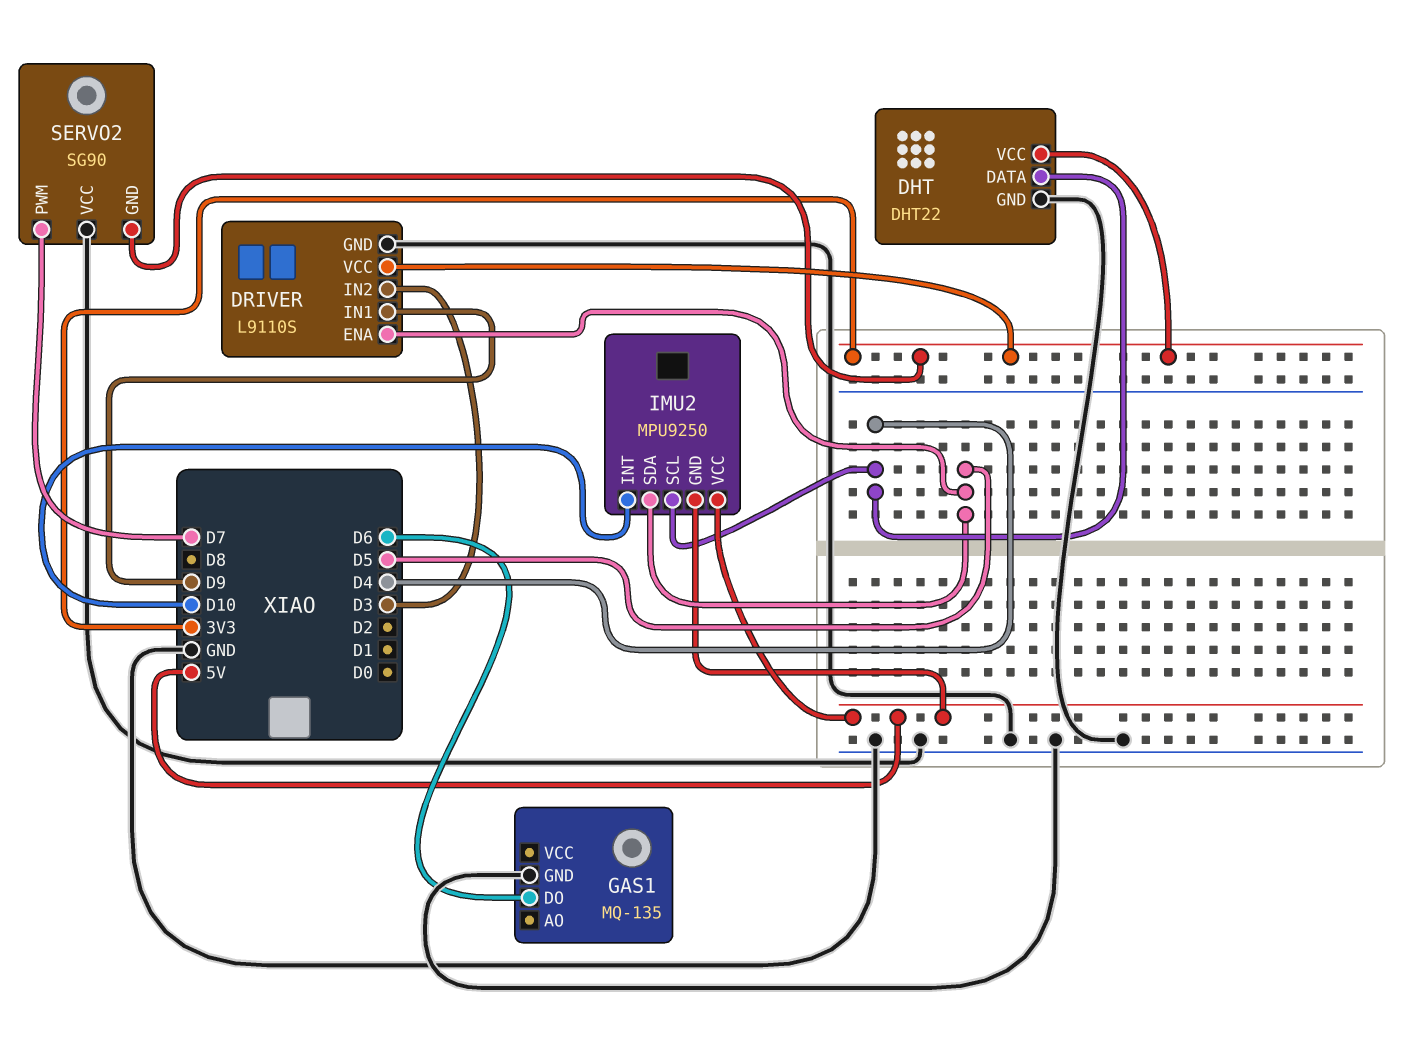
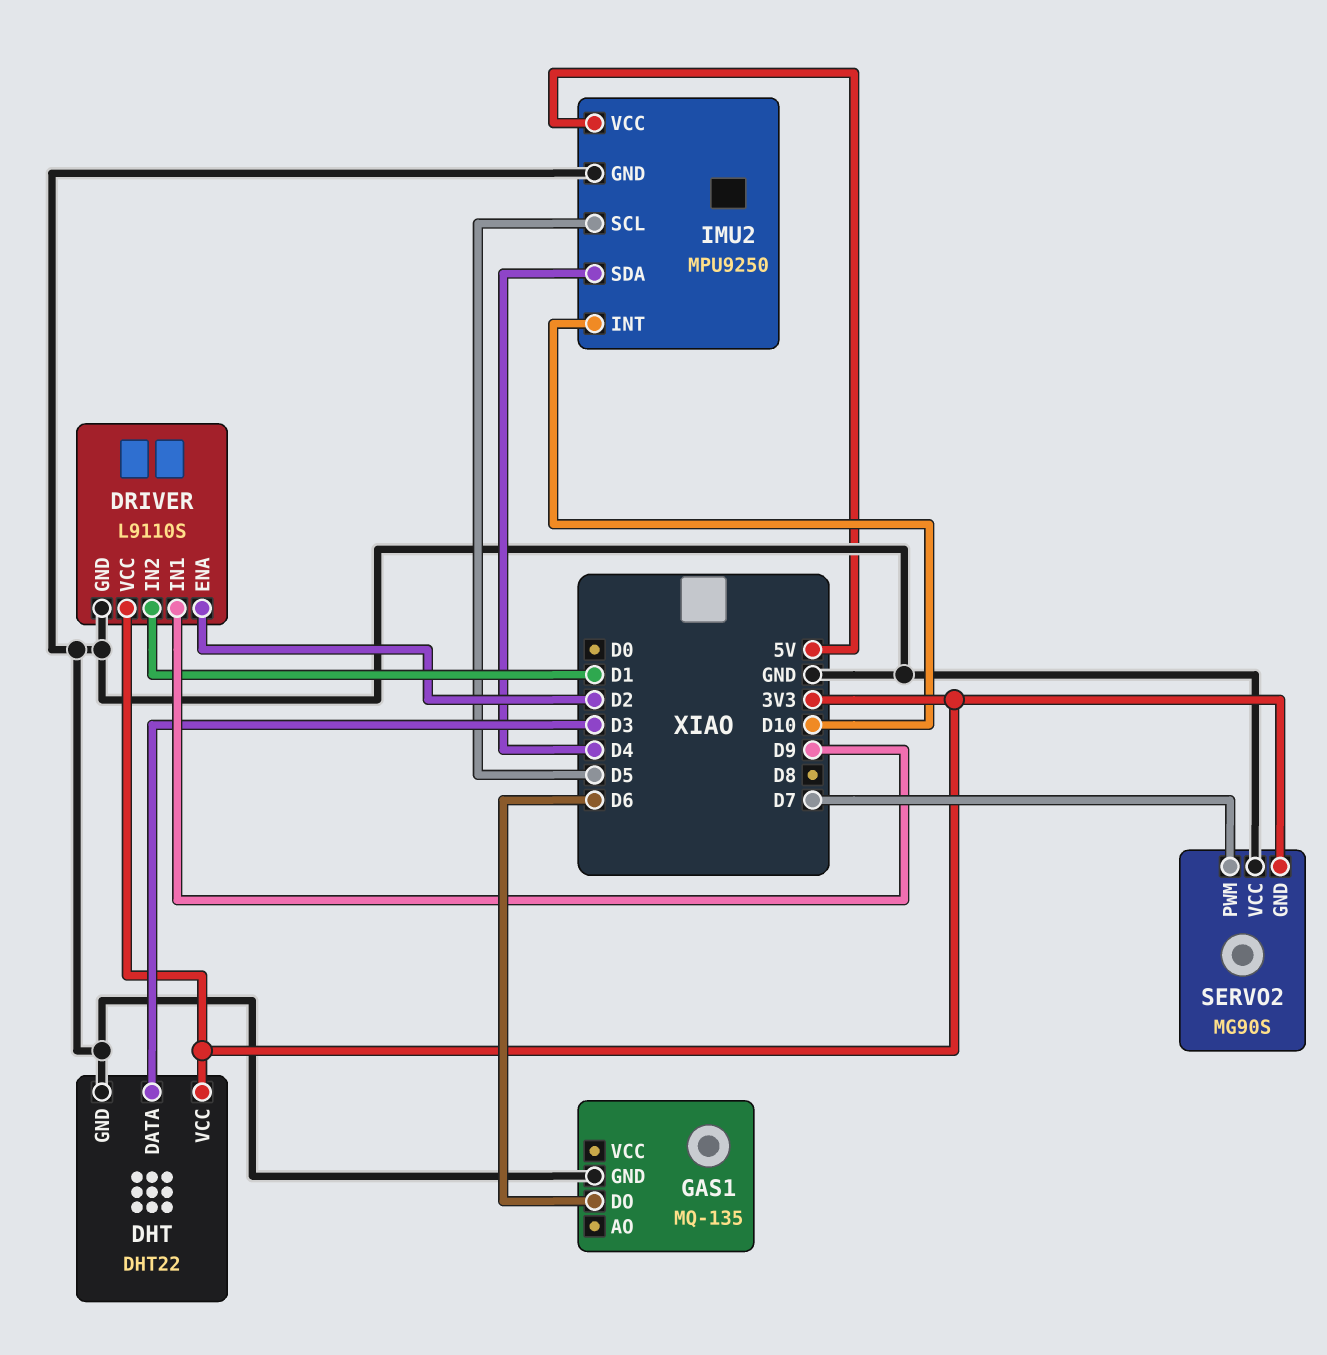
DHT pin DATA: D4 -> D3
DRIVER pin ENA: D5 -> D2
DRIVER pin IN2: D3 -> D1
IMU2 pin GND: 5V -> GND
IMU2 pin SCL: D4 -> D5
IMU2 pin SDA: D5 -> D4
SERVO2: SG90 -> MG90S

